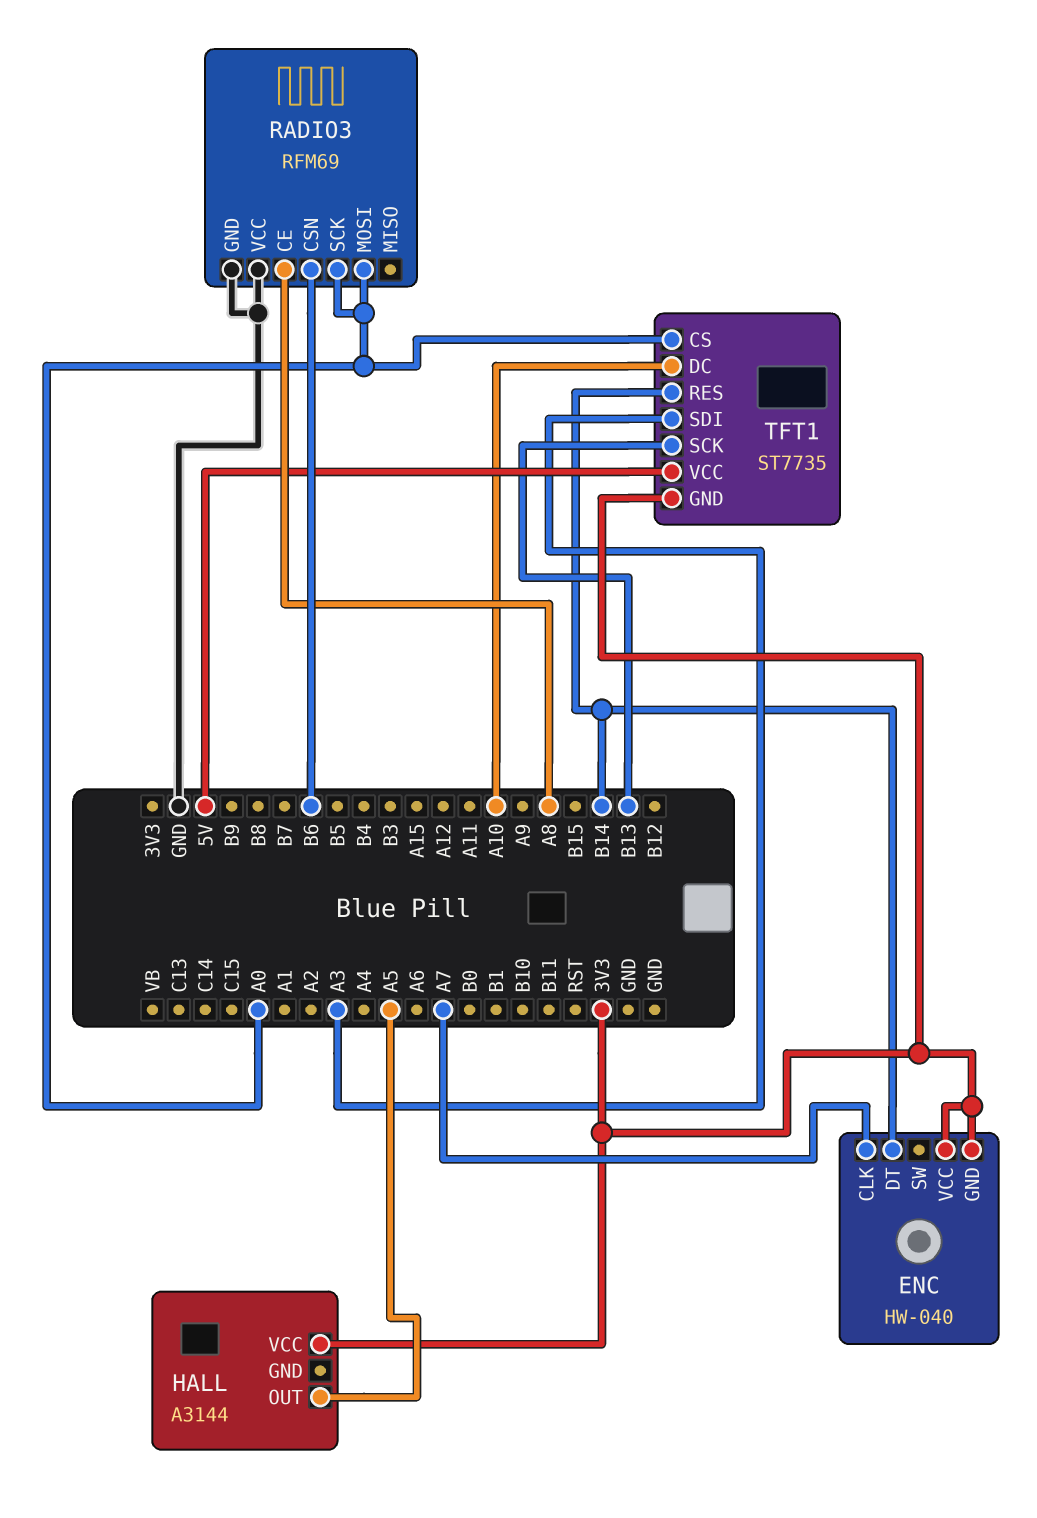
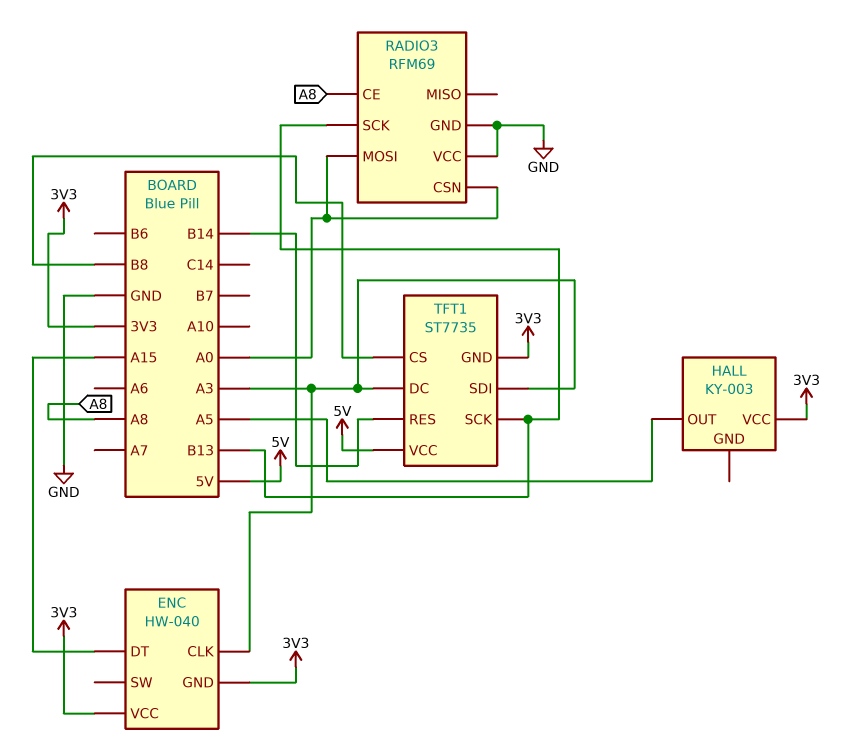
ENC pin CLK: A7 -> A3
ENC pin DT: B14 -> A15
HALL: A3144 -> KY-003
RADIO3 pin CSN: B6 -> A0
RADIO3 pin SCK: A0 -> B13
TFT1 pin CS: A0 -> B8
TFT1 pin DC: A10 -> A3

